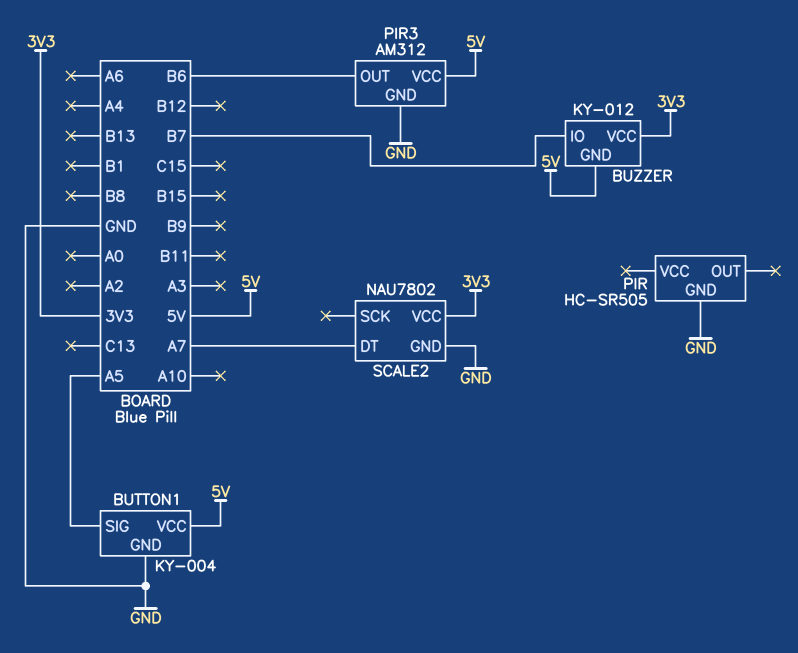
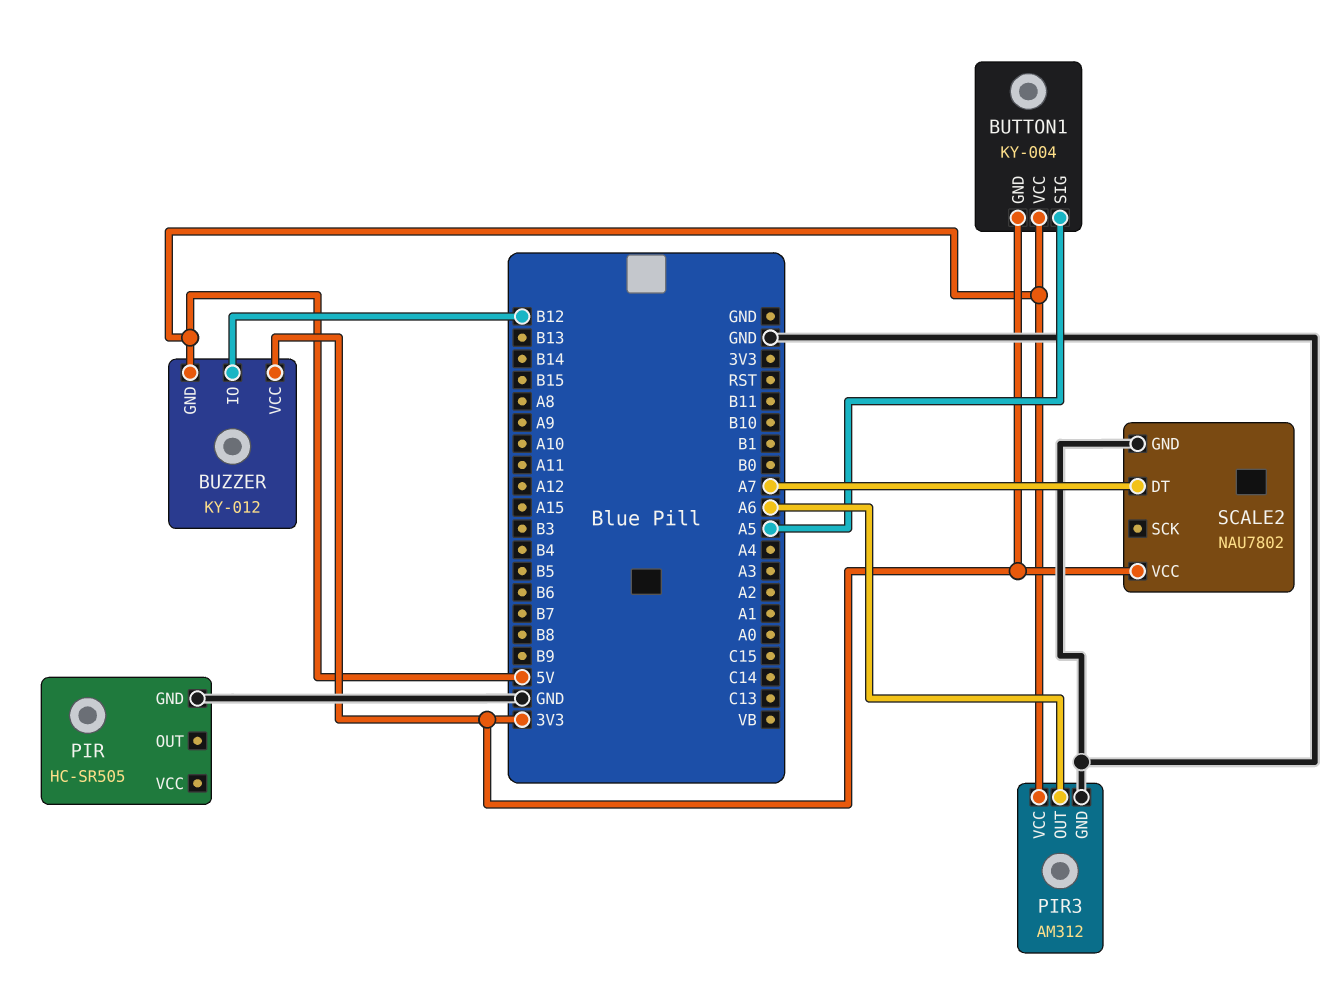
BUTTON1 pin GND: GND -> 3V3
BUZZER pin IO: B7 -> B12
PIR3 pin OUT: B6 -> A6

